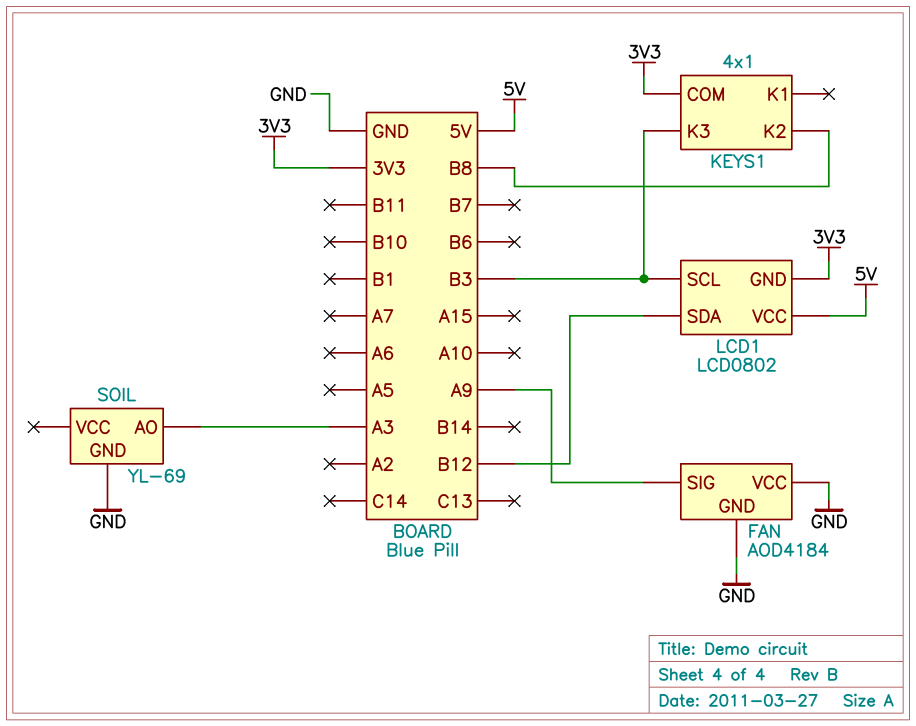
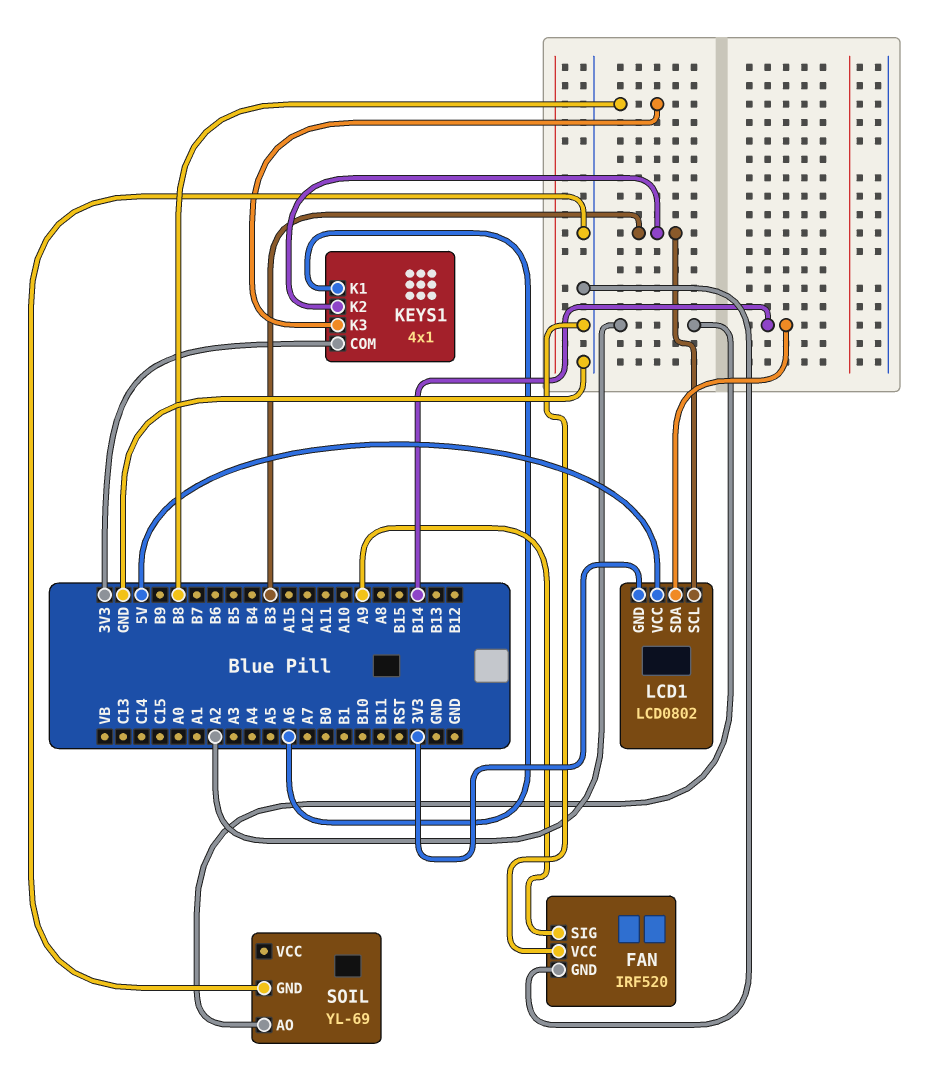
FAN: AOD4184 -> IRF520
KEYS1 pin K1: none -> A6
KEYS1 pin K2: B8 -> B3
KEYS1 pin K3: B3 -> B8
LCD1 pin SDA: B12 -> B14
SOIL pin AO: A3 -> A2

